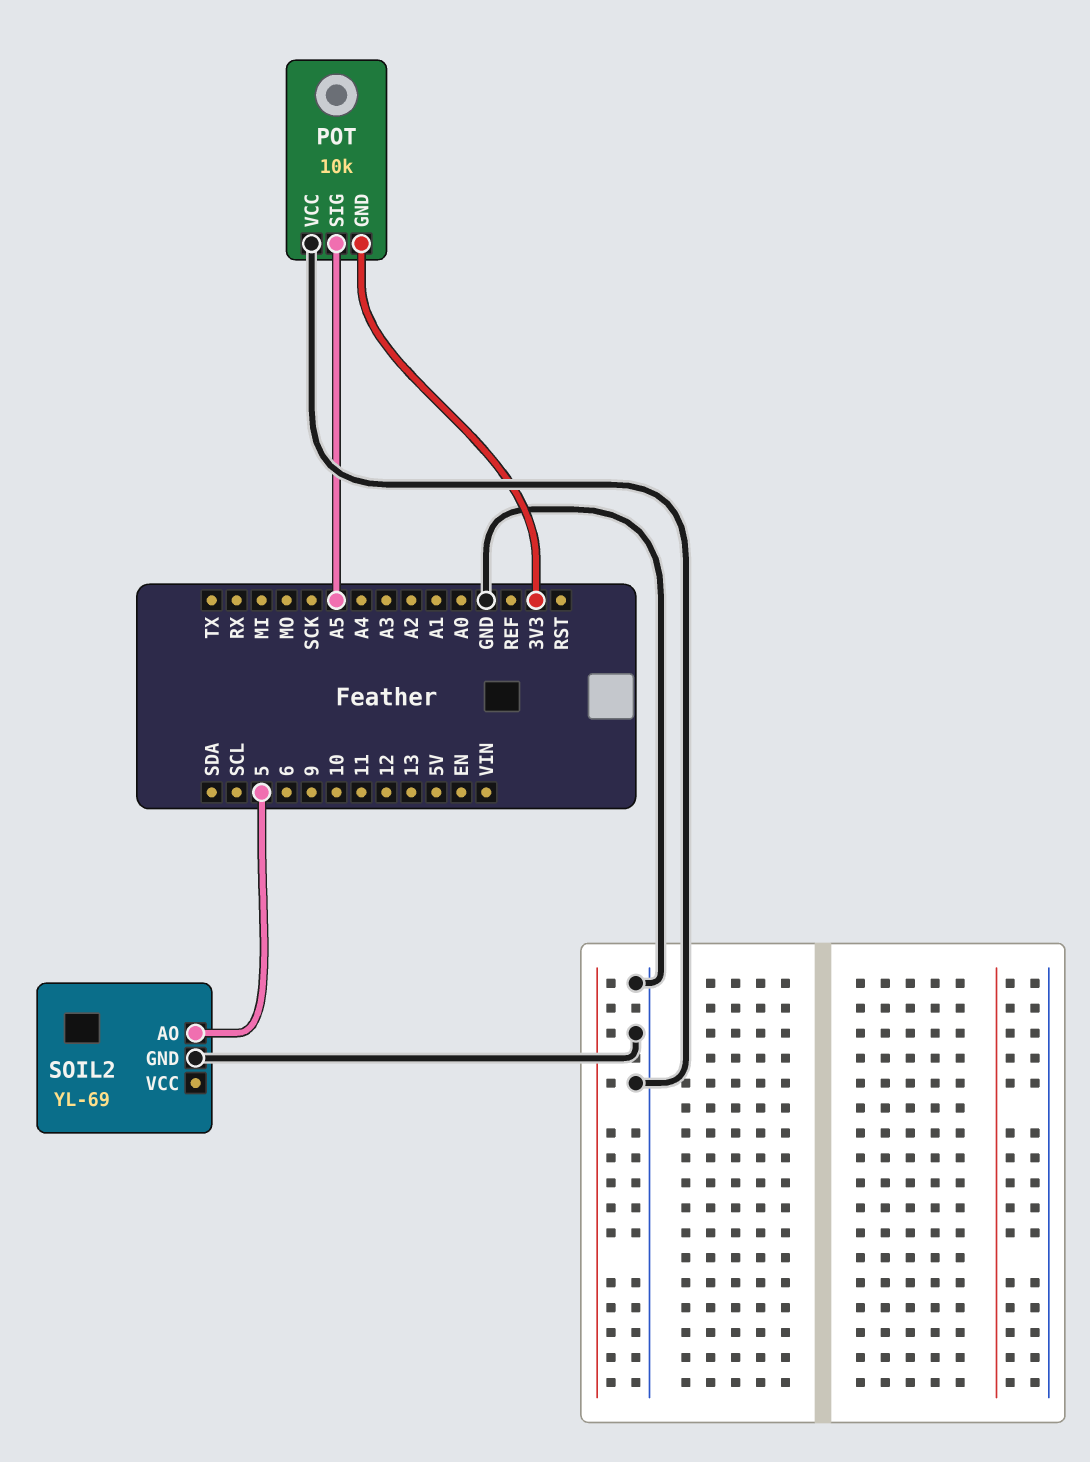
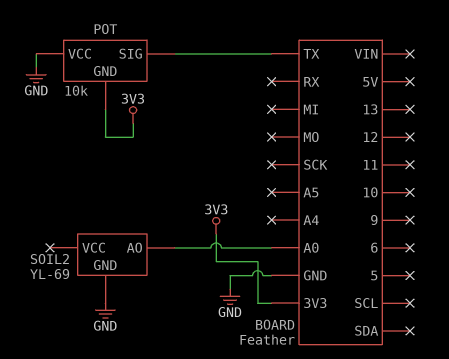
POT pin SIG: A5 -> TX
SOIL2 pin AO: 5 -> A0

